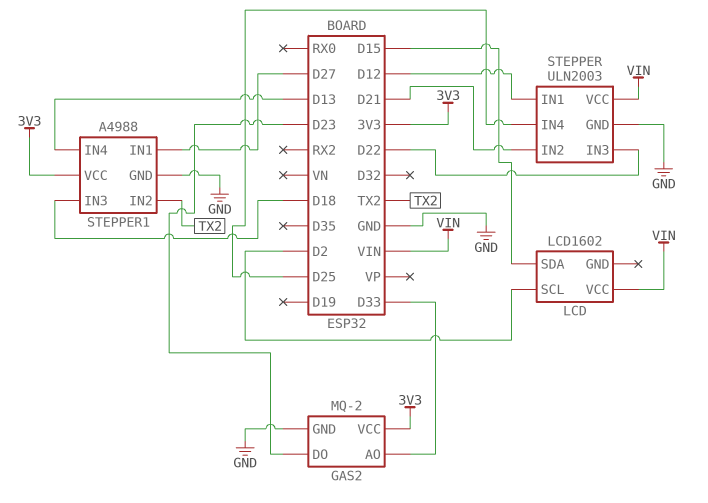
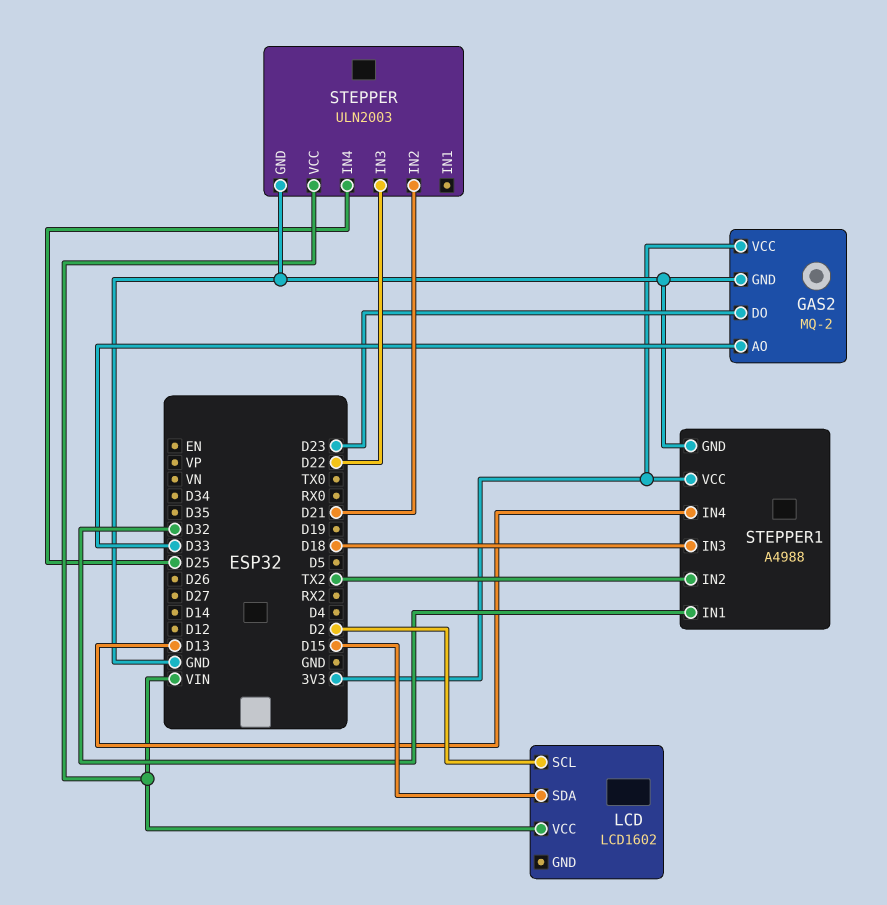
STEPPER pin IN1: D12 -> none
STEPPER1 pin IN1: D27 -> D32

